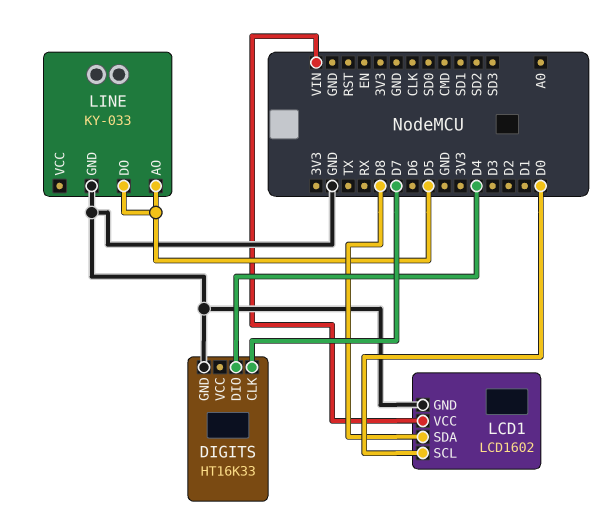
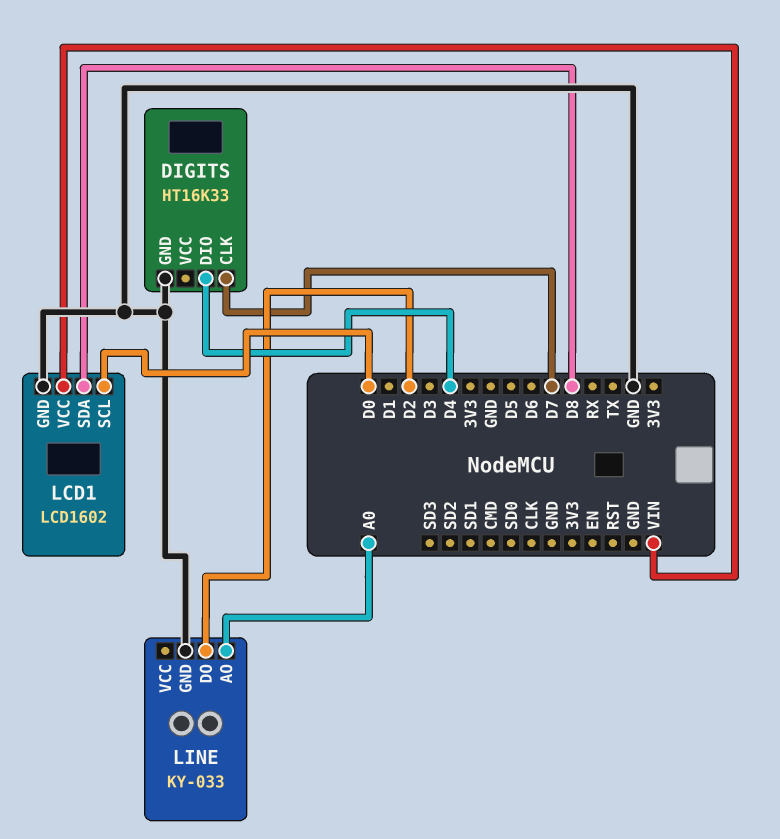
LINE pin AO: D5 -> A0
LINE pin DO: D5 -> D2

